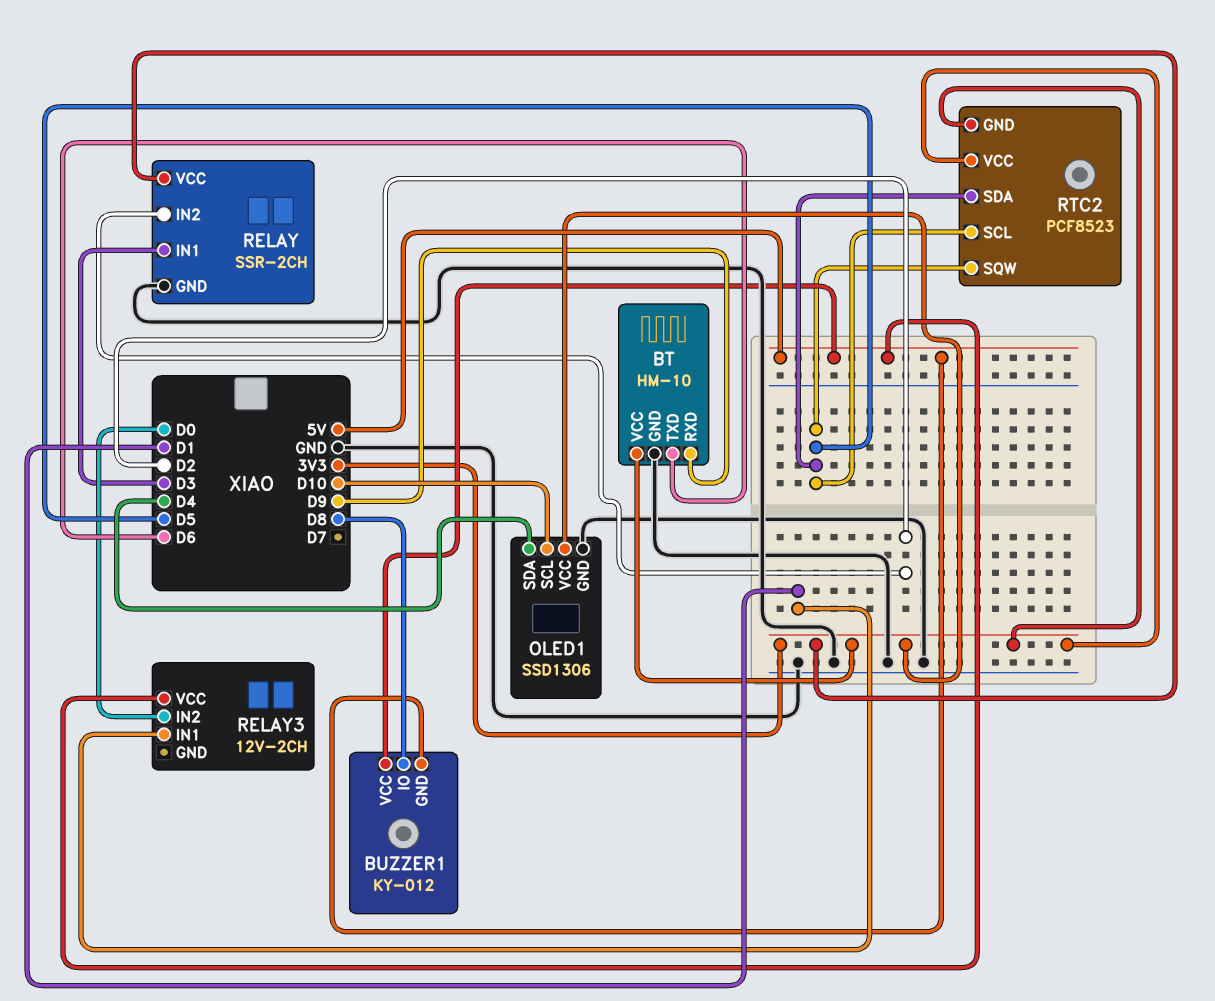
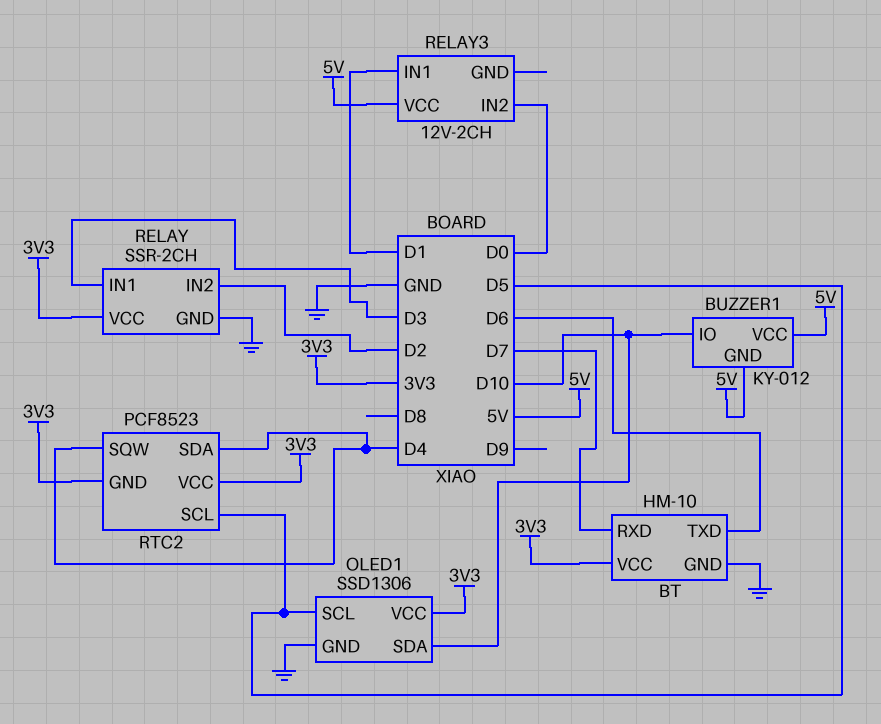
BT pin RXD: D9 -> D7
BUZZER1 pin IO: D8 -> D10
OLED1 pin SCL: D10 -> D5
OLED1 pin SDA: D4 -> D10
RTC2 pin SDA: D5 -> D4
RTC2 pin SQW: D5 -> D4

